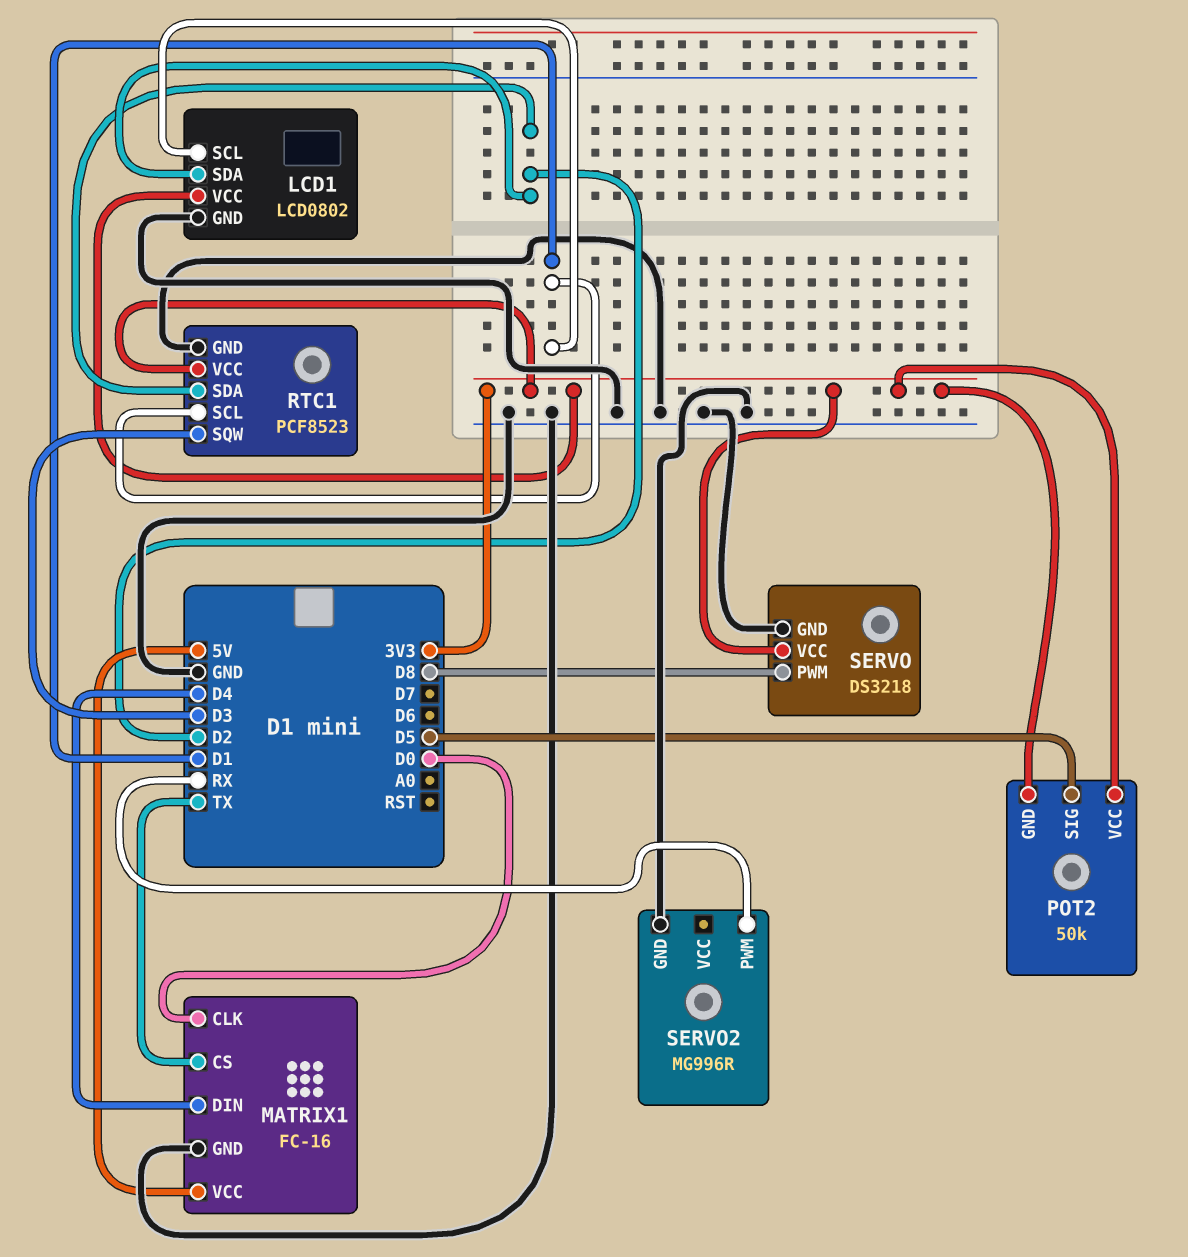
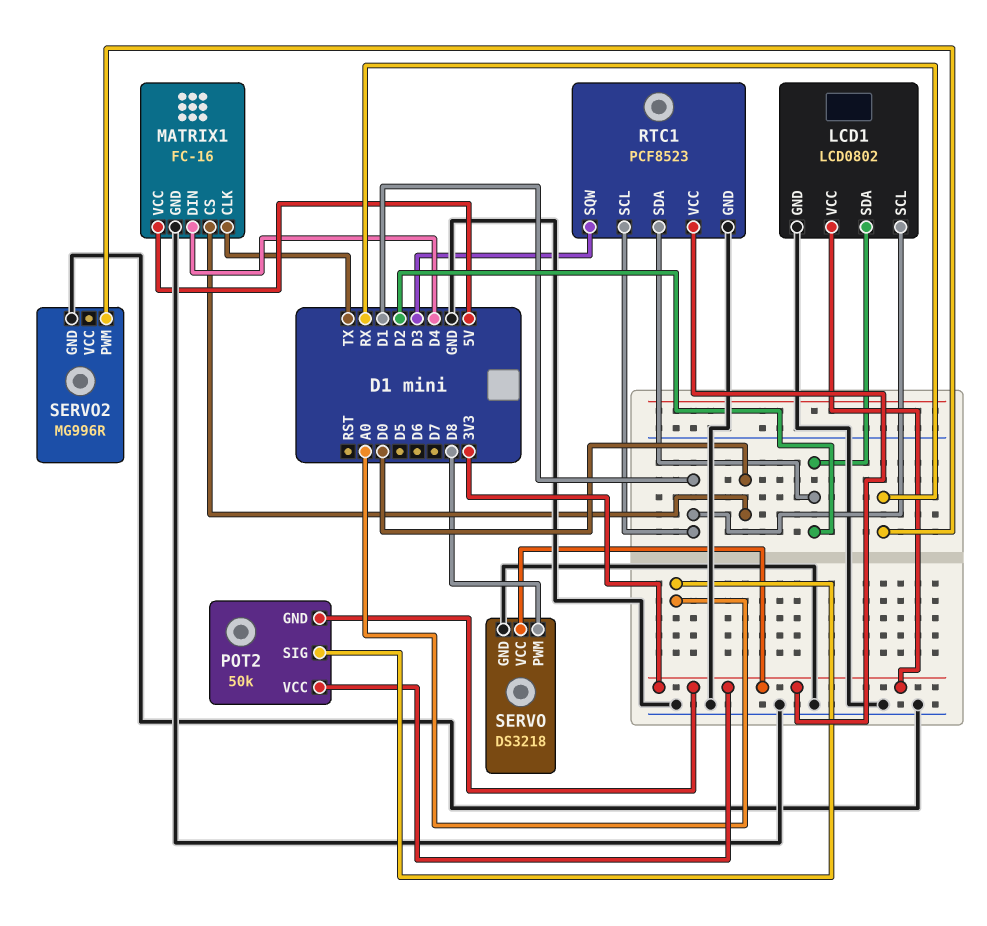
MATRIX1 pin CLK: D0 -> TX
MATRIX1 pin CS: TX -> D0
POT2 pin SIG: D5 -> A0

